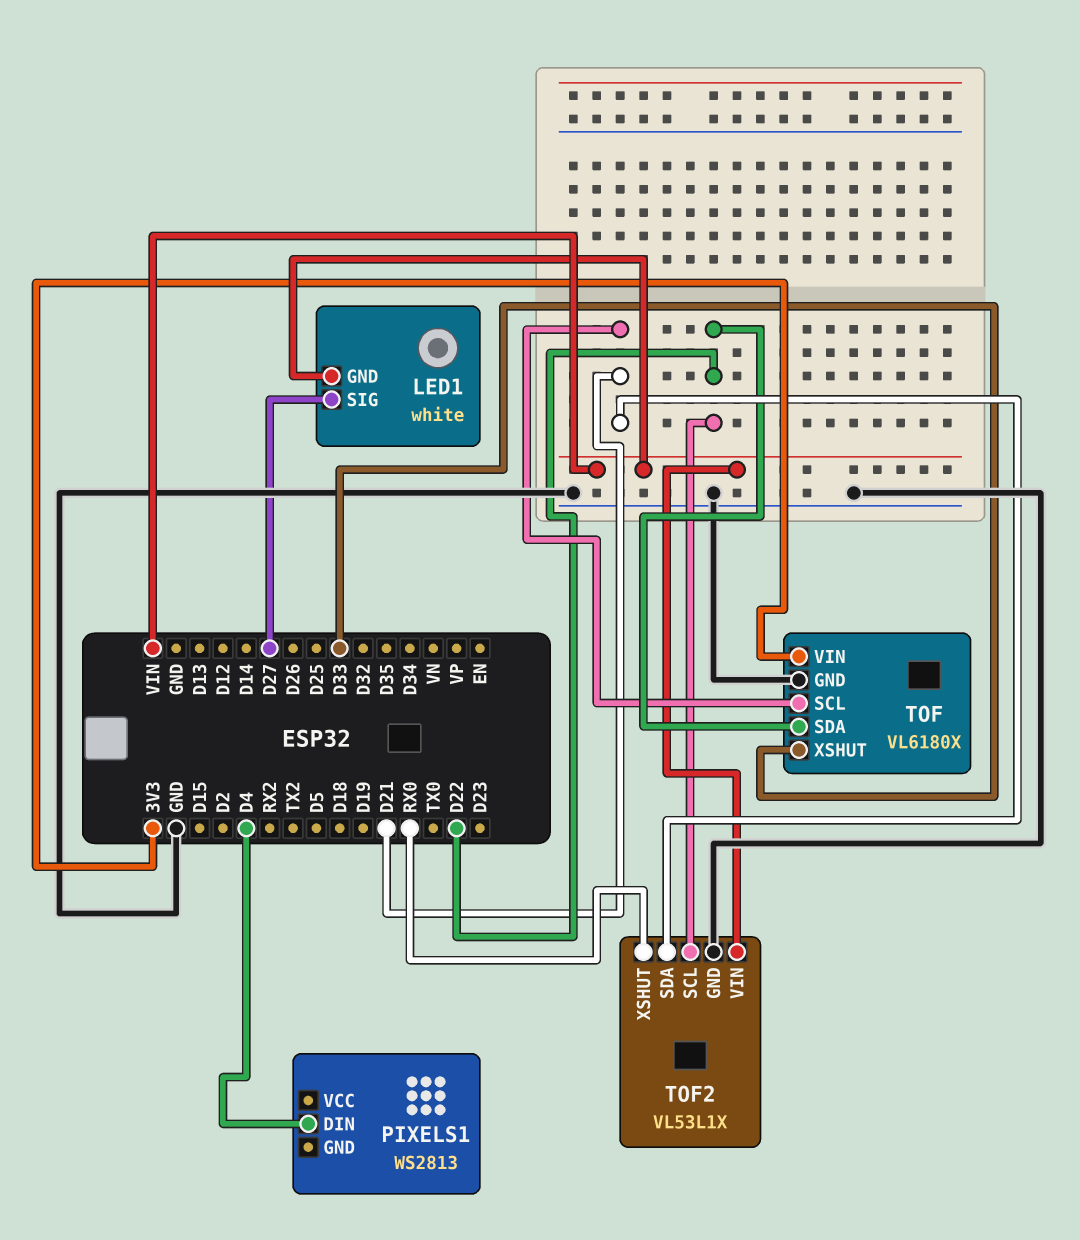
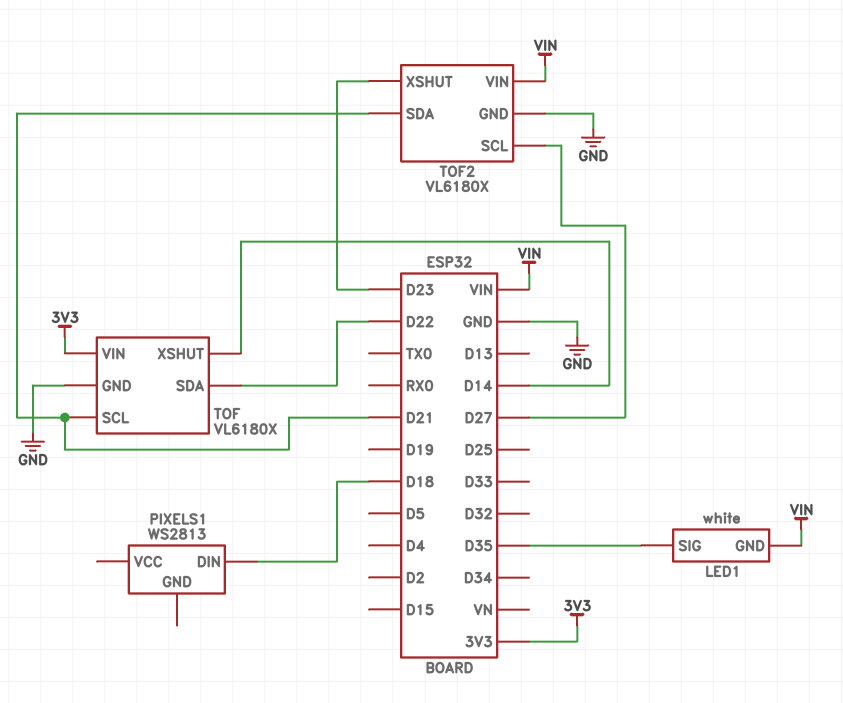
LED1 pin SIG: D27 -> D35
PIXELS1 pin DIN: D4 -> D18
TOF pin XSHUT: D33 -> D14
TOF2: VL53L1X -> VL6180X
TOF2 pin SCL: D22 -> D27
TOF2 pin XSHUT: RX0 -> D23

